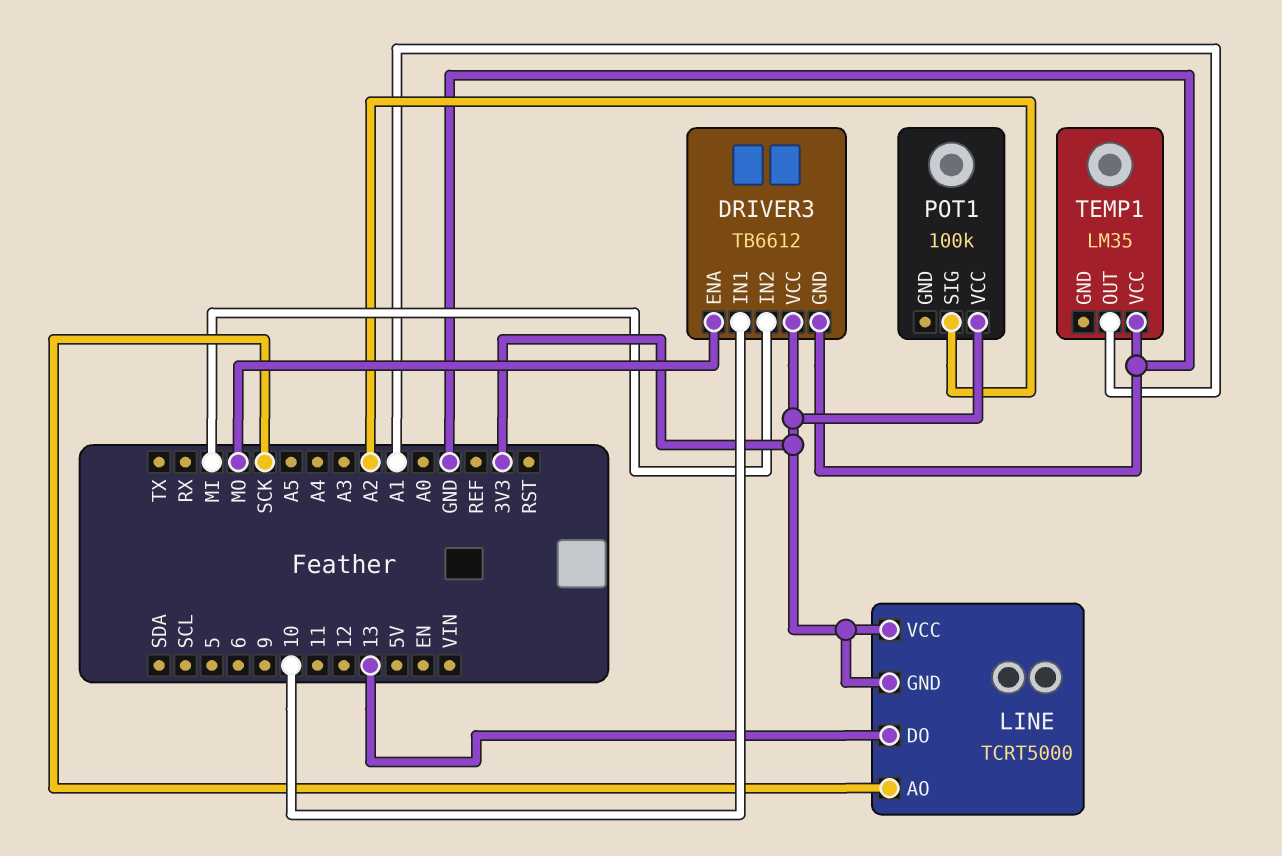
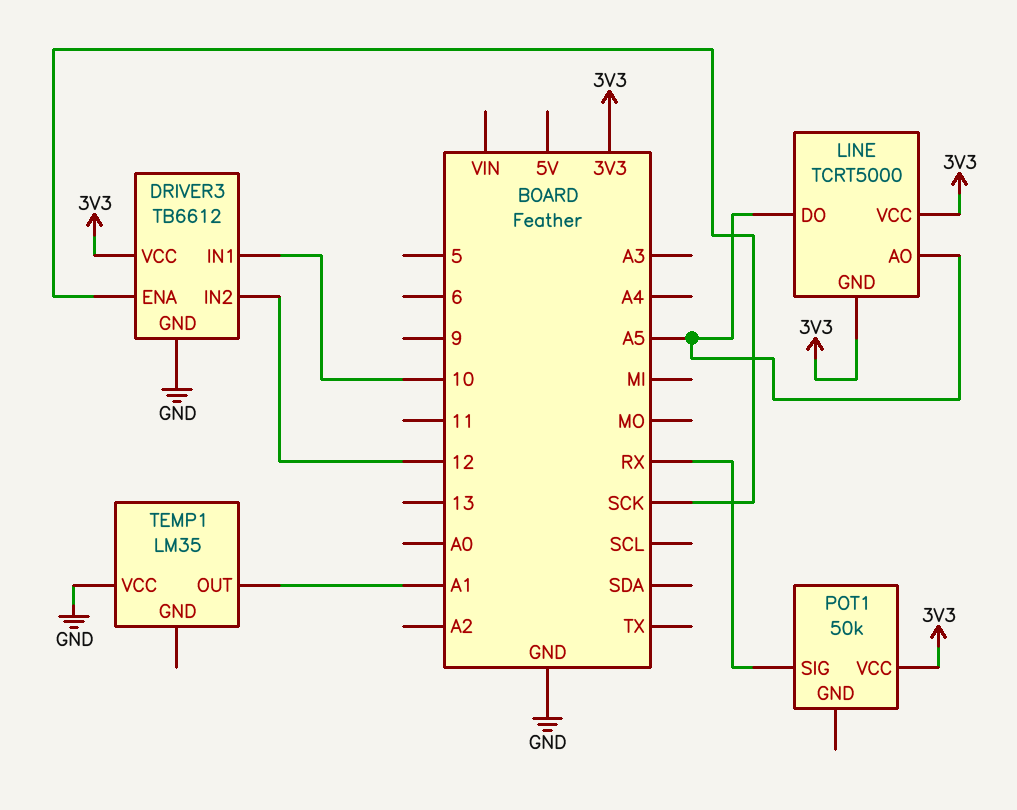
DRIVER3 pin ENA: MO -> SCK
DRIVER3 pin IN2: MI -> 12
LINE pin AO: SCK -> A5
LINE pin DO: 13 -> A5
POT1: 100k -> 50k
POT1 pin SIG: A2 -> RX

